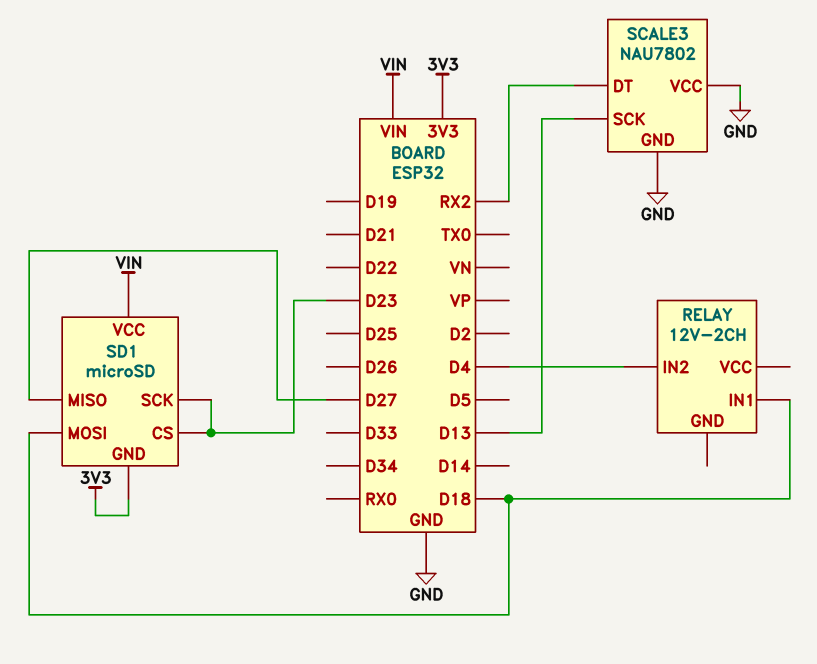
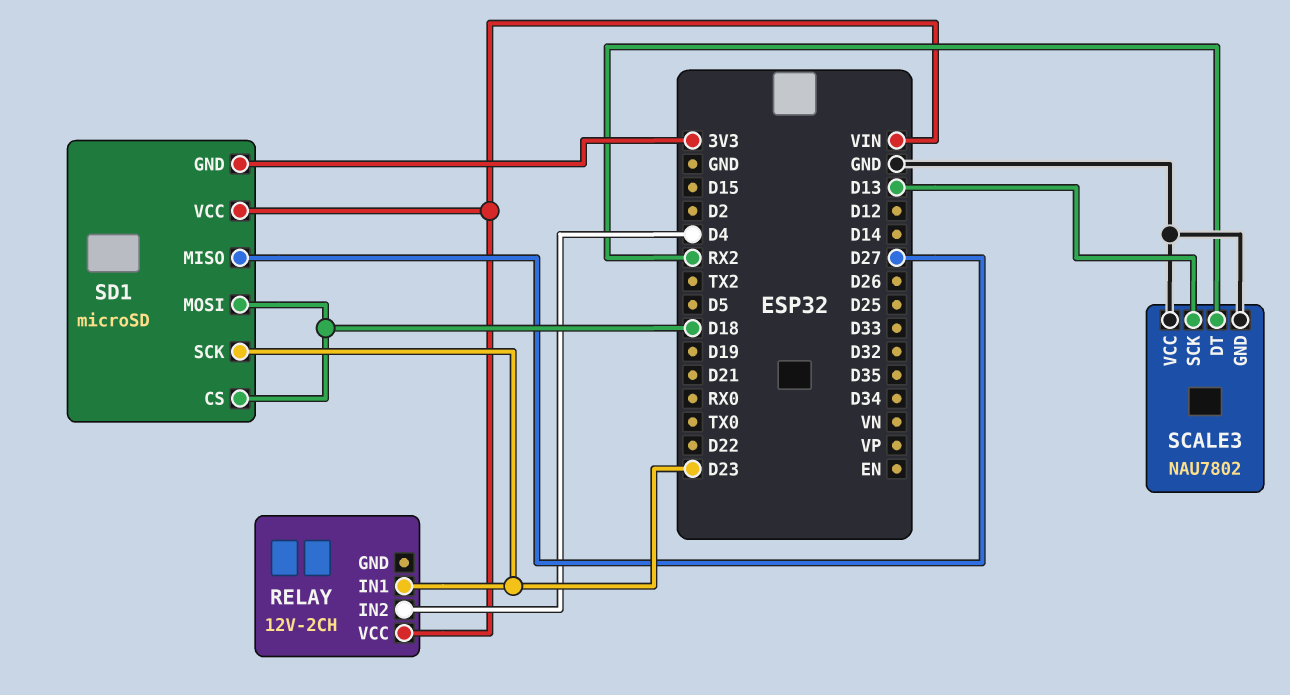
RELAY pin IN1: D18 -> D23
RELAY pin VCC: none -> VIN
SD1 pin CS: D23 -> D18

